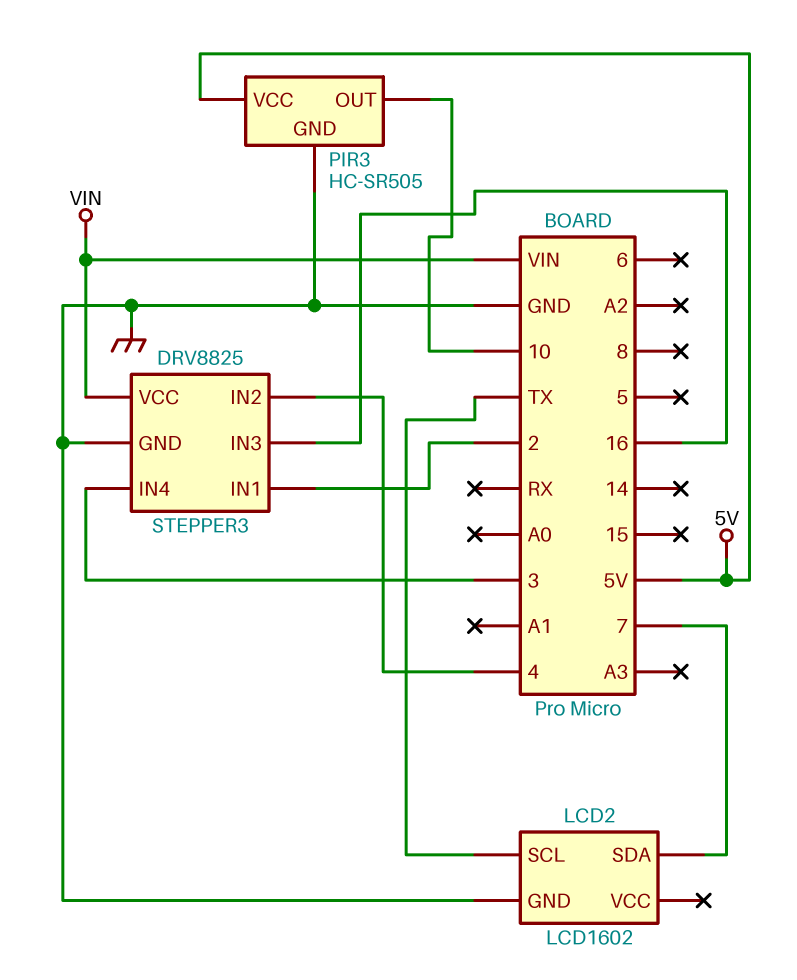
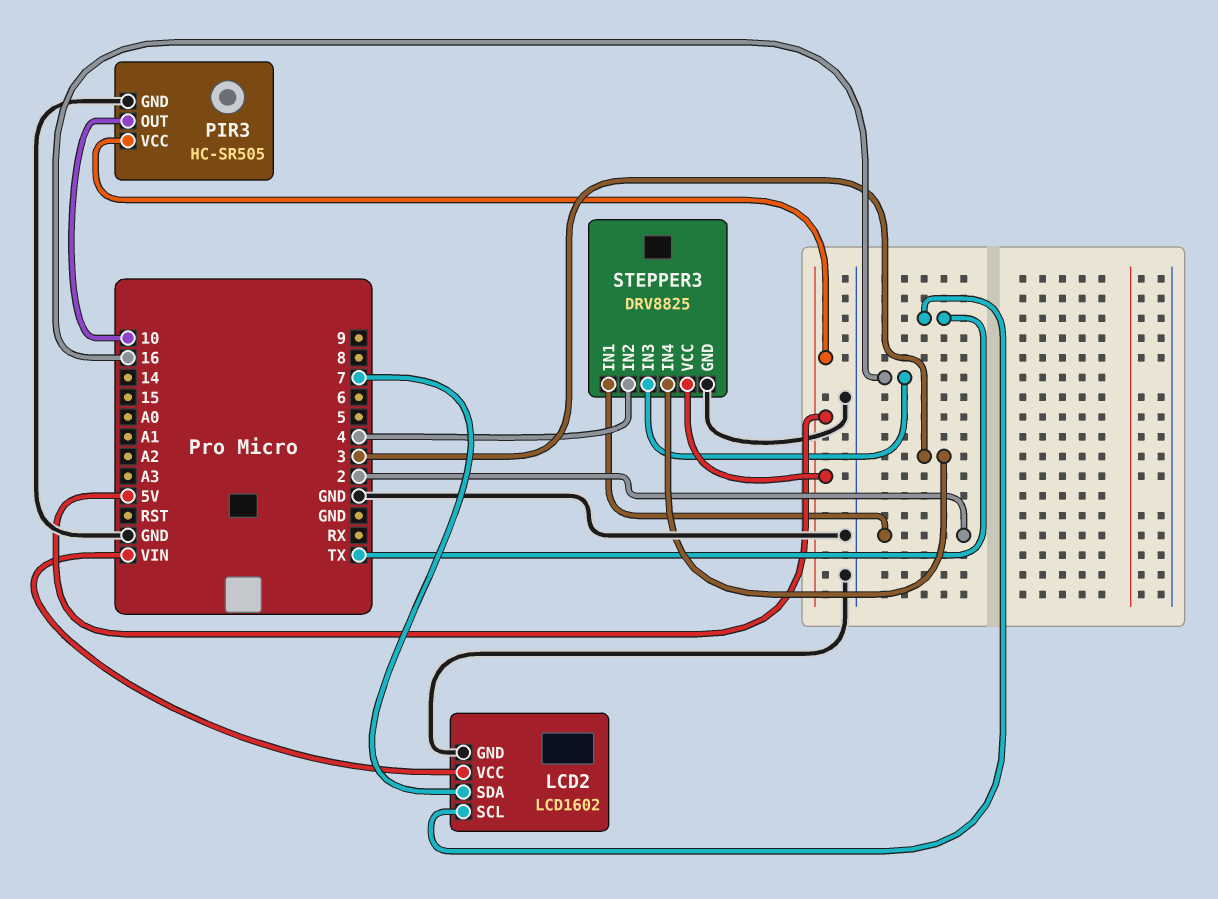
LCD2 pin VCC: none -> VIN
STEPPER3 pin VCC: VIN -> 5V

